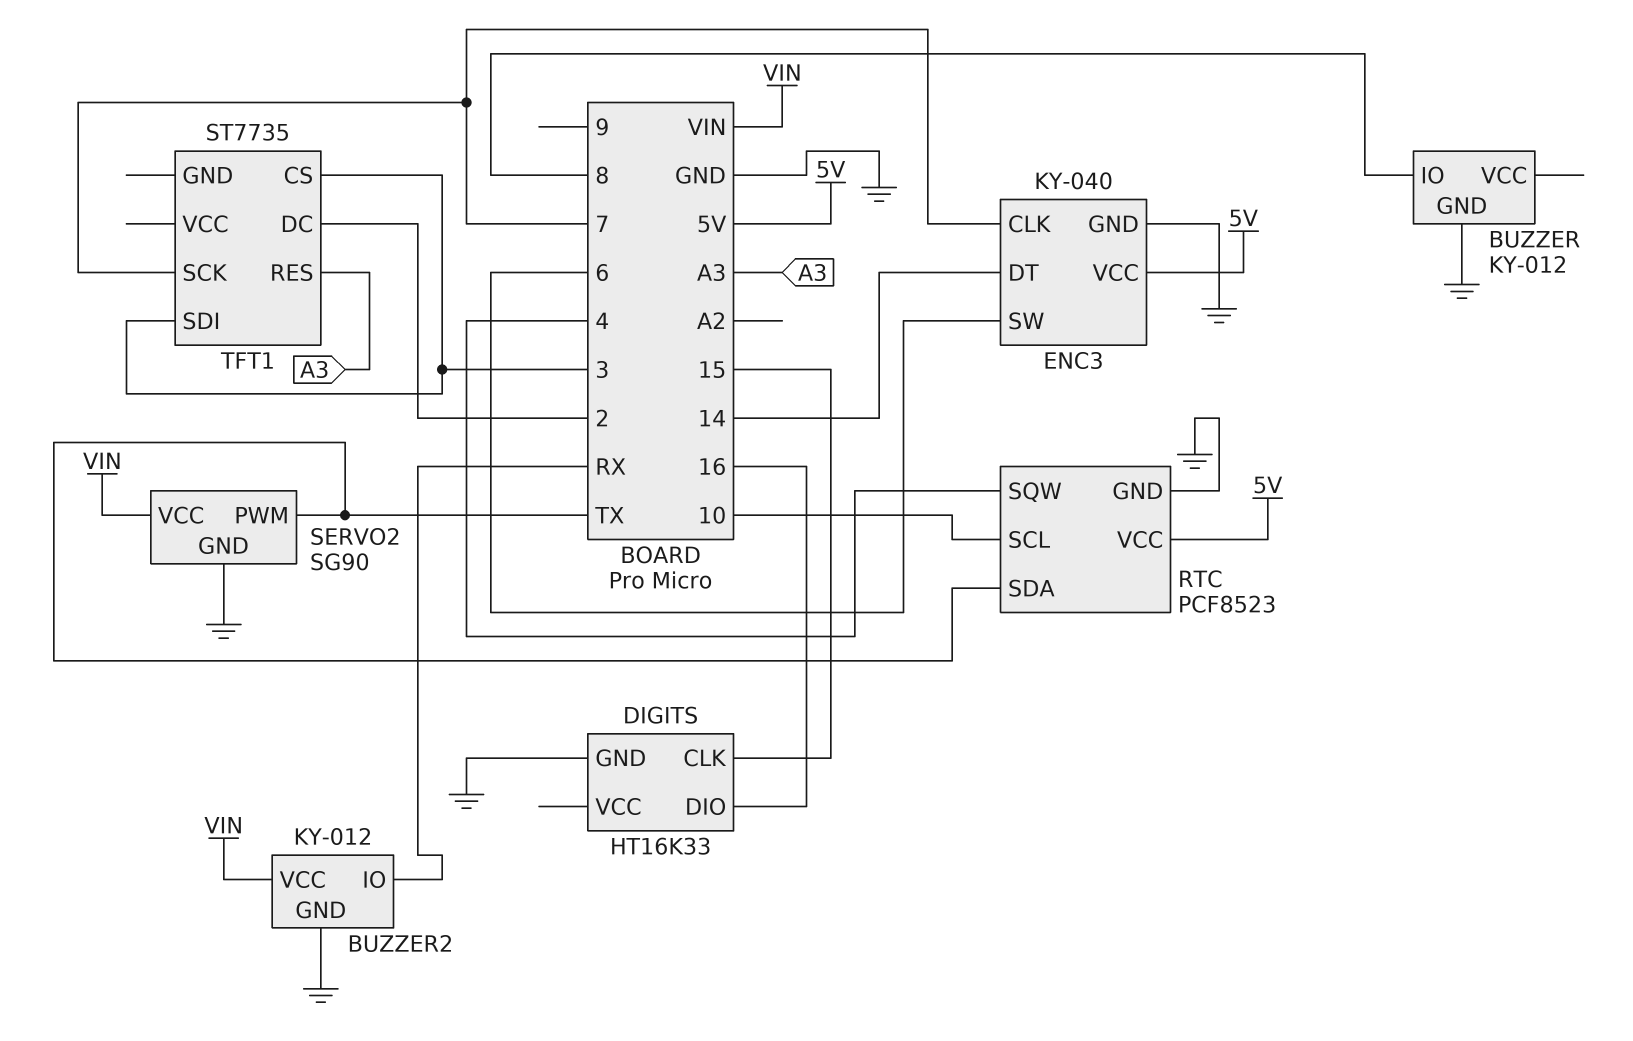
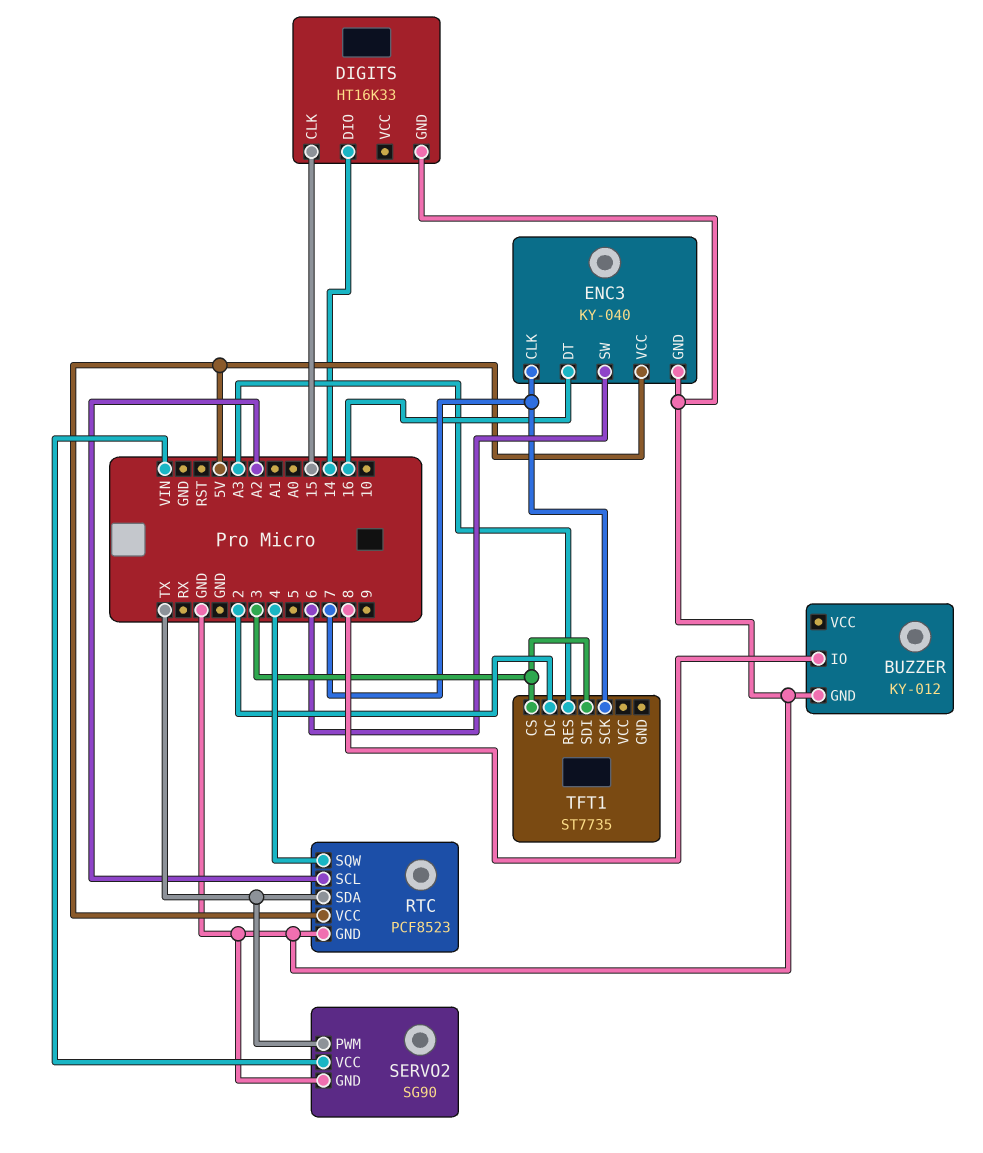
BUZZER2: KY-012 -> none
BUZZER2 pin GND: GND -> none
BUZZER2 pin IO: RX -> none
BUZZER2 pin VCC: VIN -> none
DIGITS pin DIO: 16 -> 14
ENC3 pin DT: 14 -> 16
RTC pin SCL: 10 -> A2

